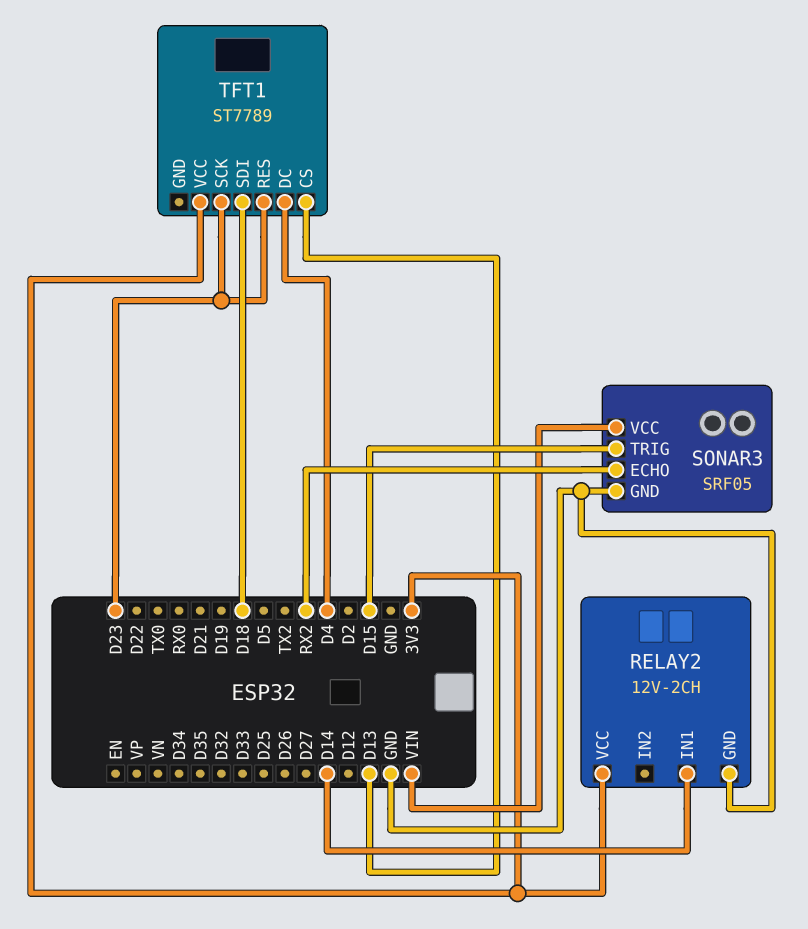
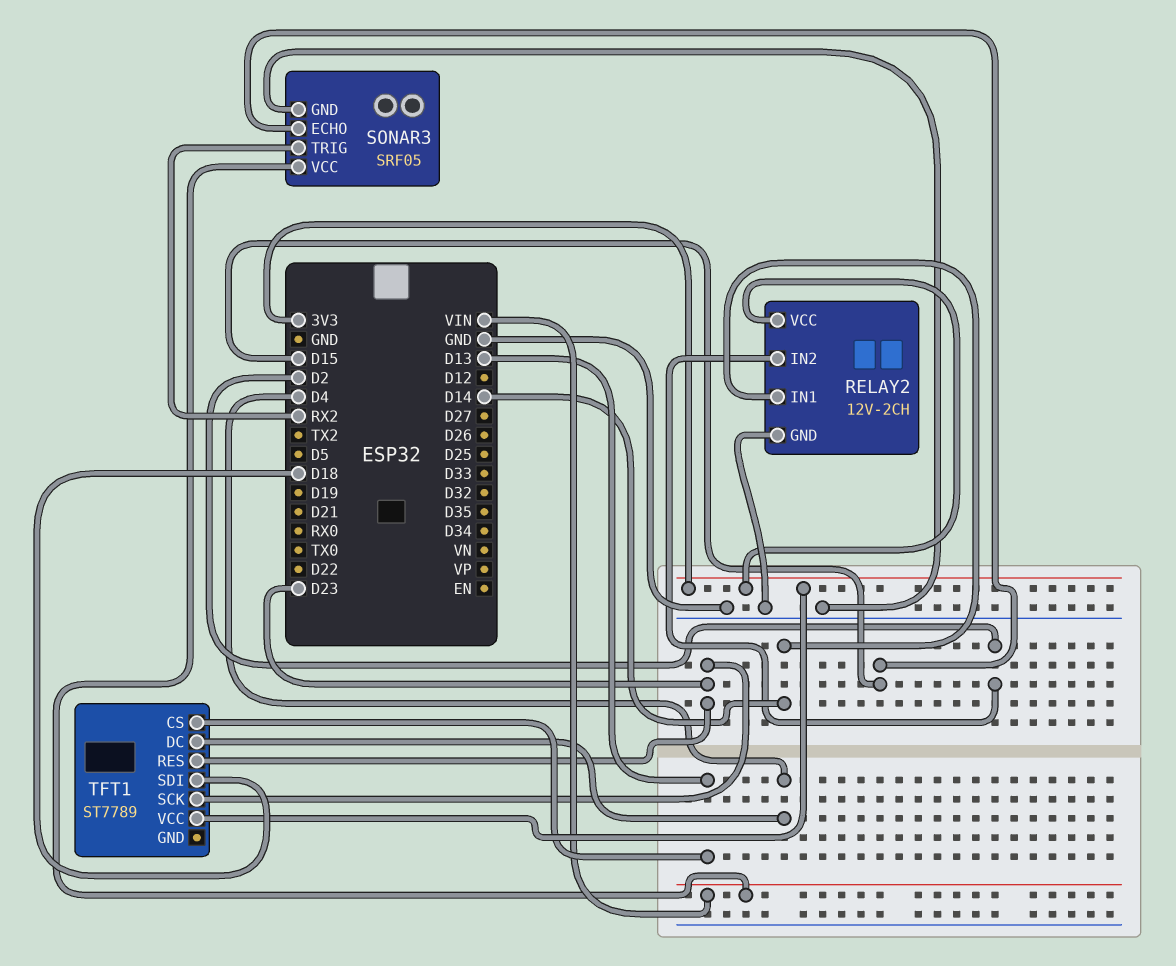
RELAY2 pin IN2: none -> D2
SONAR3 pin ECHO: RX2 -> D15
SONAR3 pin TRIG: D15 -> RX2

